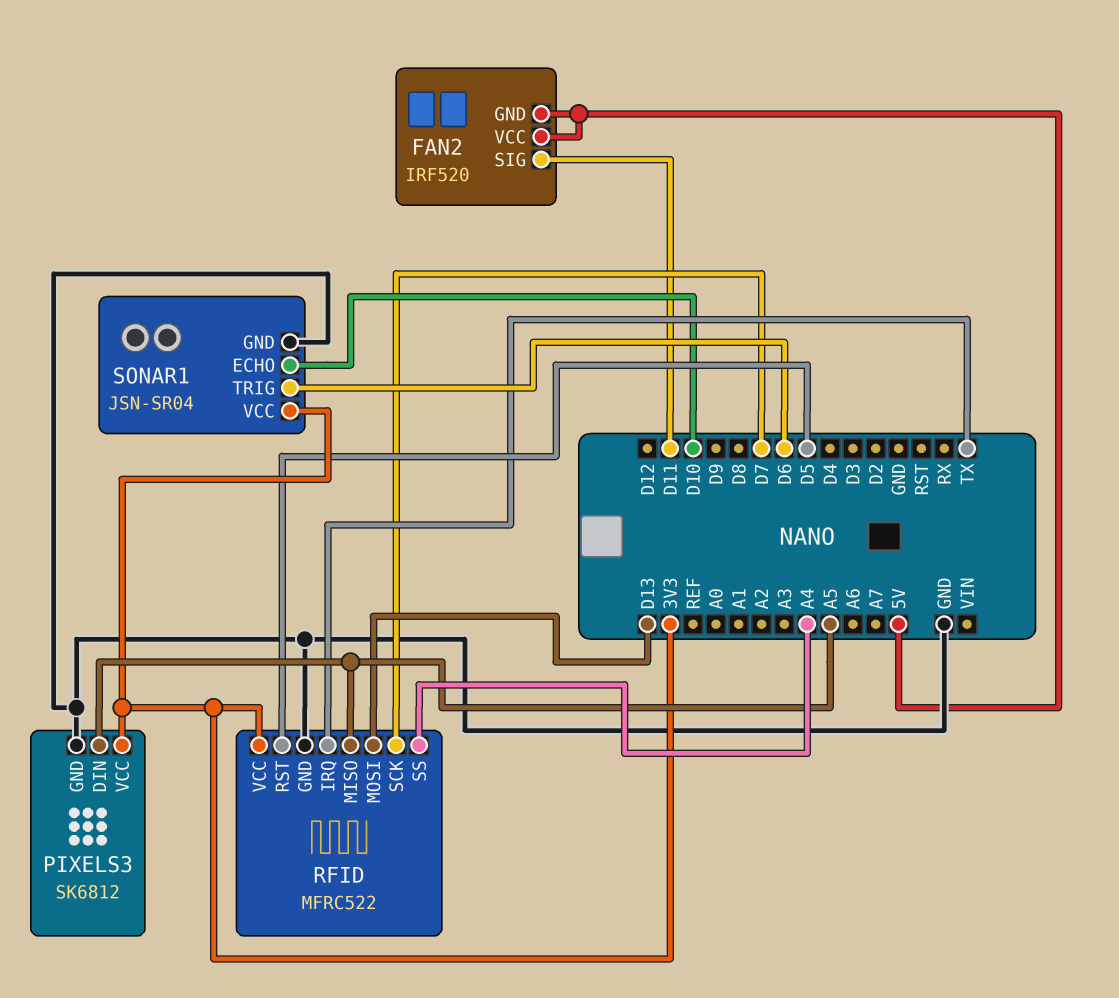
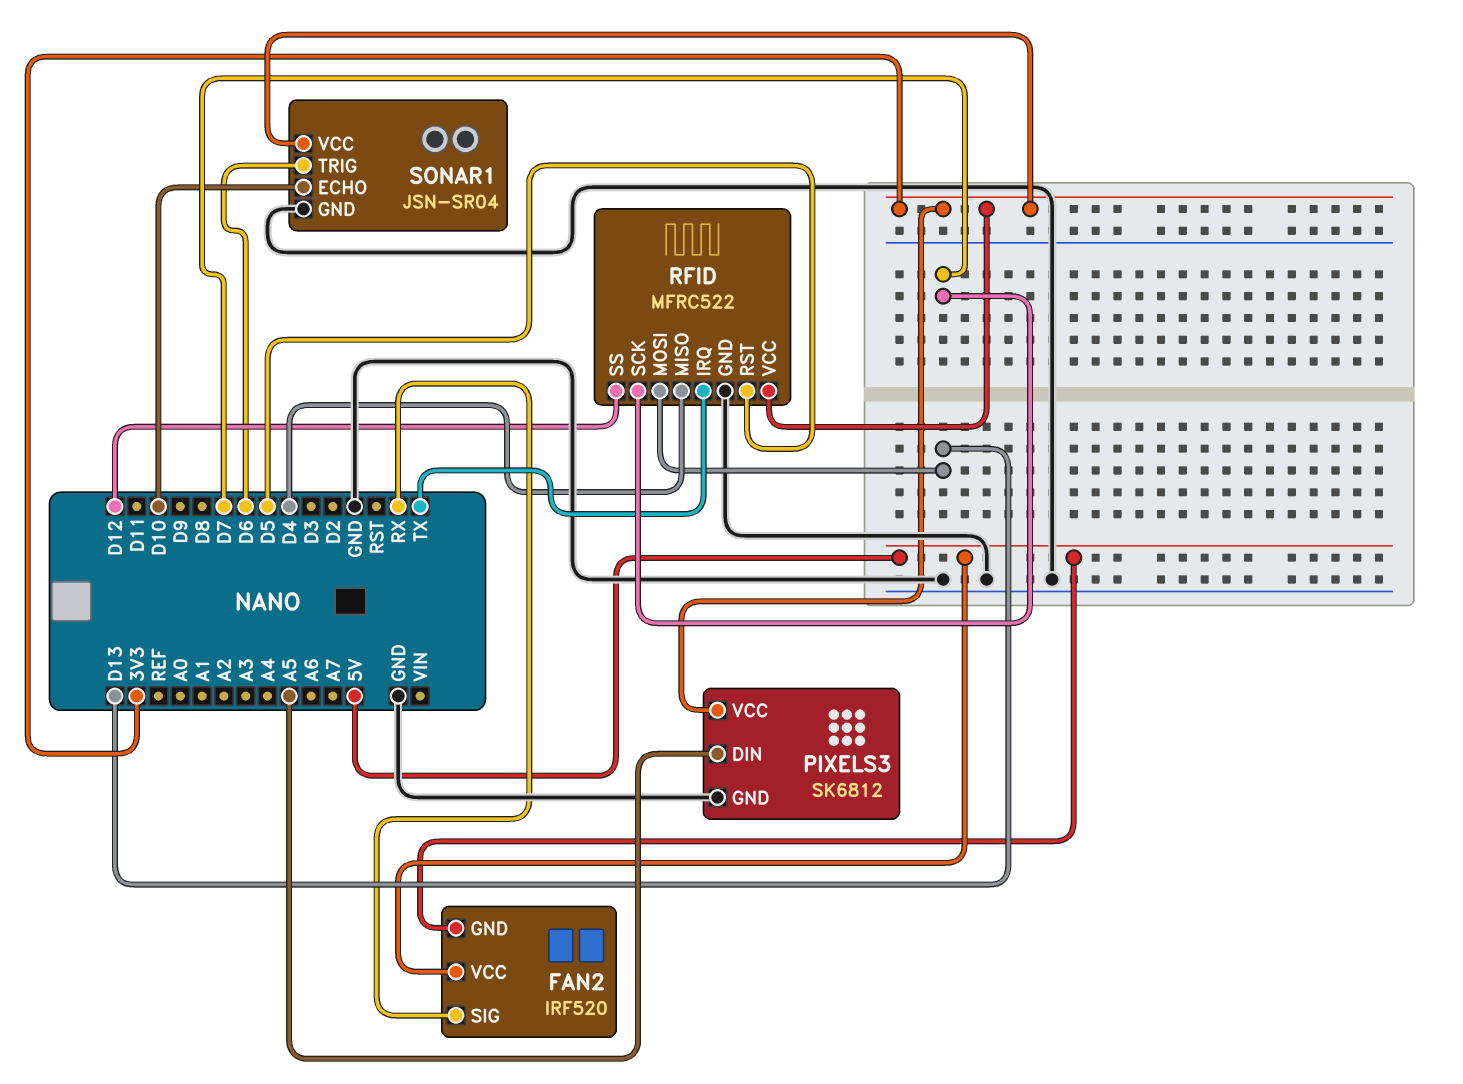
FAN2 pin SIG: D11 -> RX
RFID pin MISO: A5 -> D4
RFID pin SS: A4 -> D12

